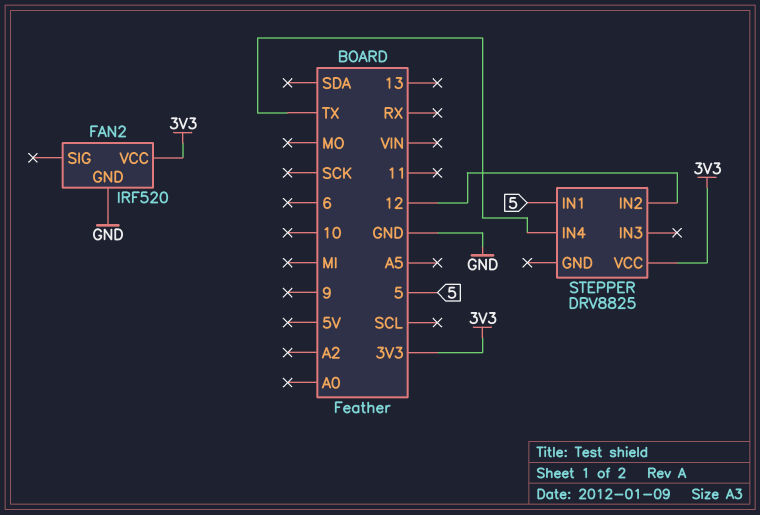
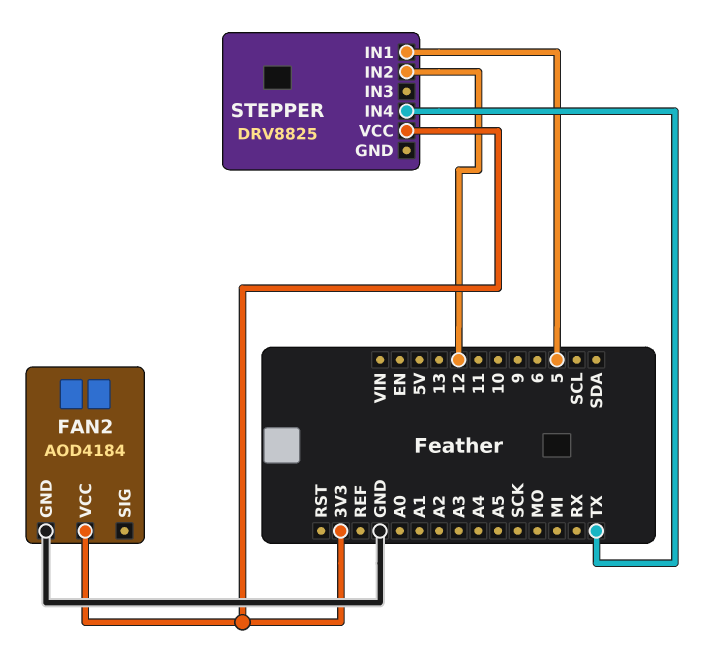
FAN2: IRF520 -> AOD4184

